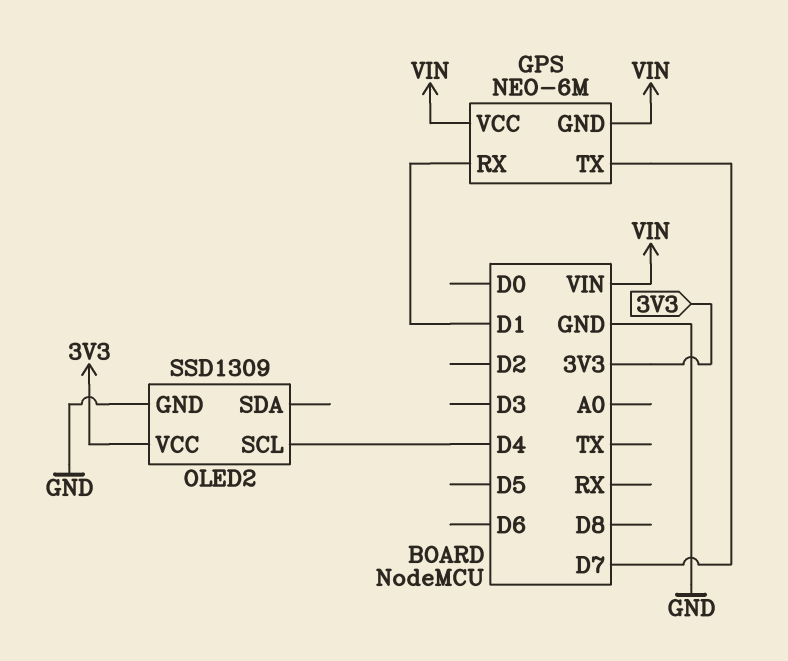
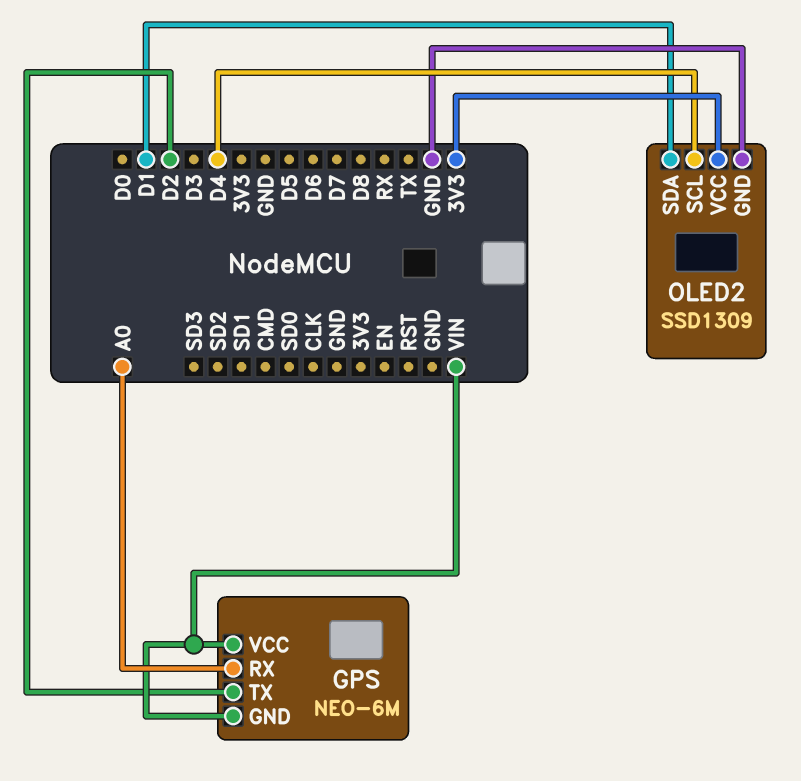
GPS pin RX: D1 -> A0
GPS pin TX: D7 -> D2
OLED2 pin SDA: none -> D1

